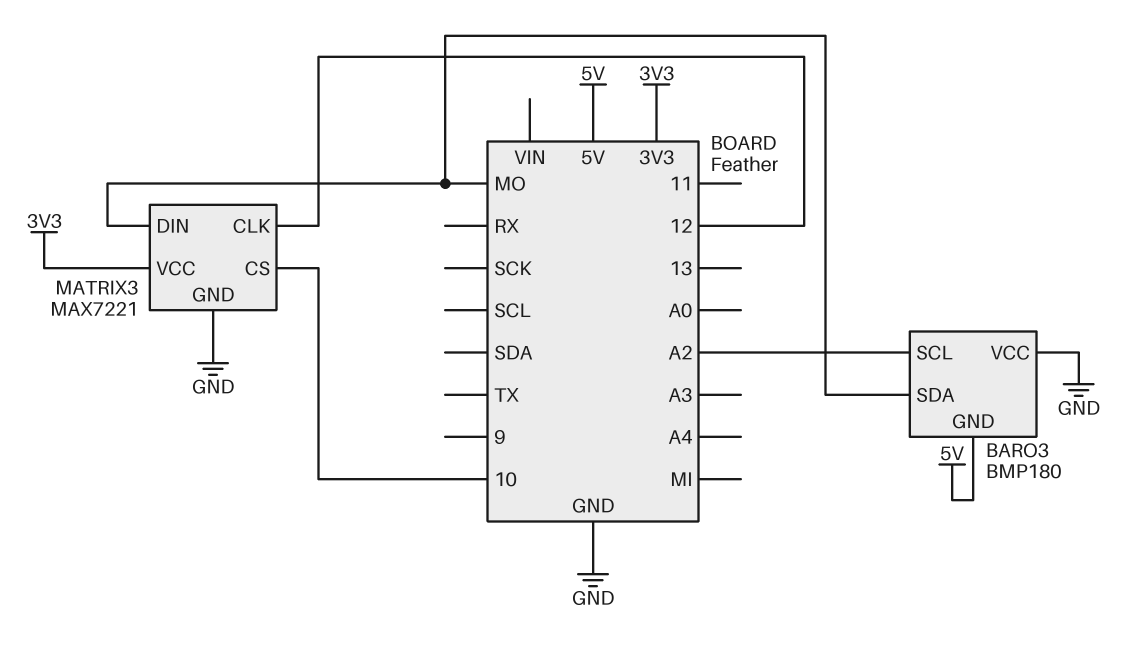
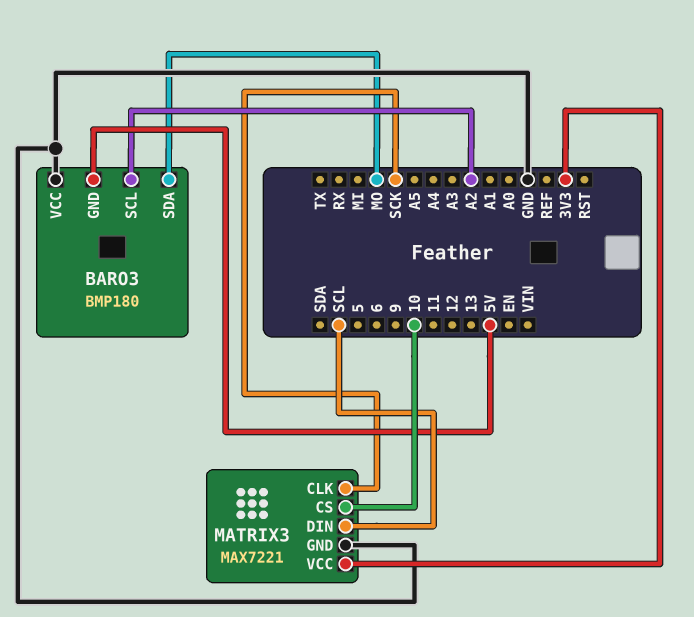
MATRIX3 pin CLK: 12 -> SCK
MATRIX3 pin DIN: MO -> SCL

